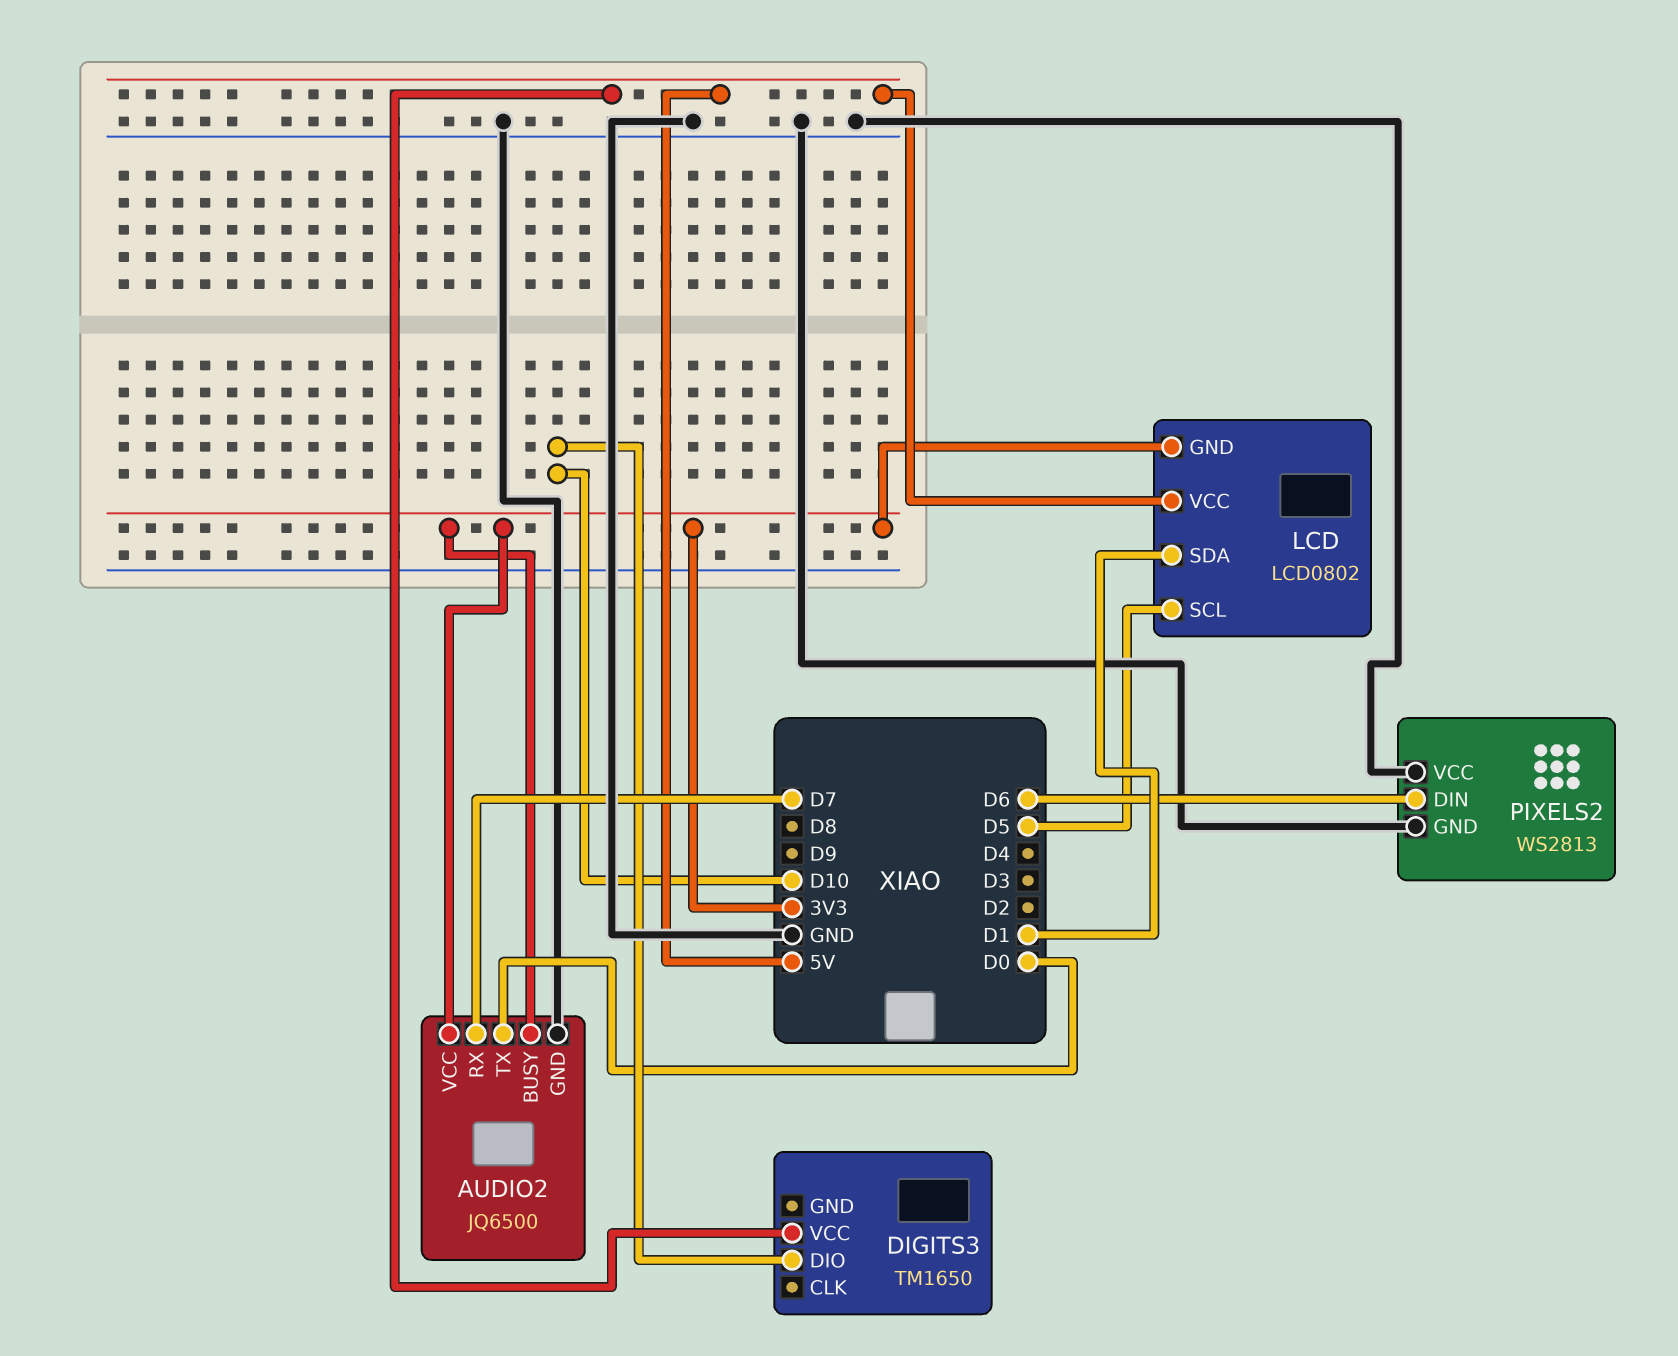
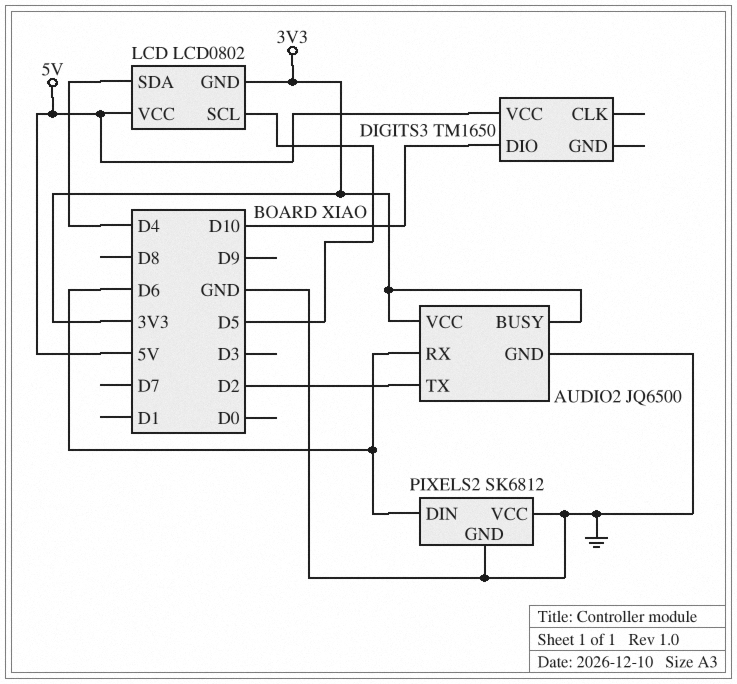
AUDIO2 pin RX: D7 -> D6
AUDIO2 pin TX: D0 -> D2
LCD pin SDA: D1 -> D4
PIXELS2: WS2813 -> SK6812

